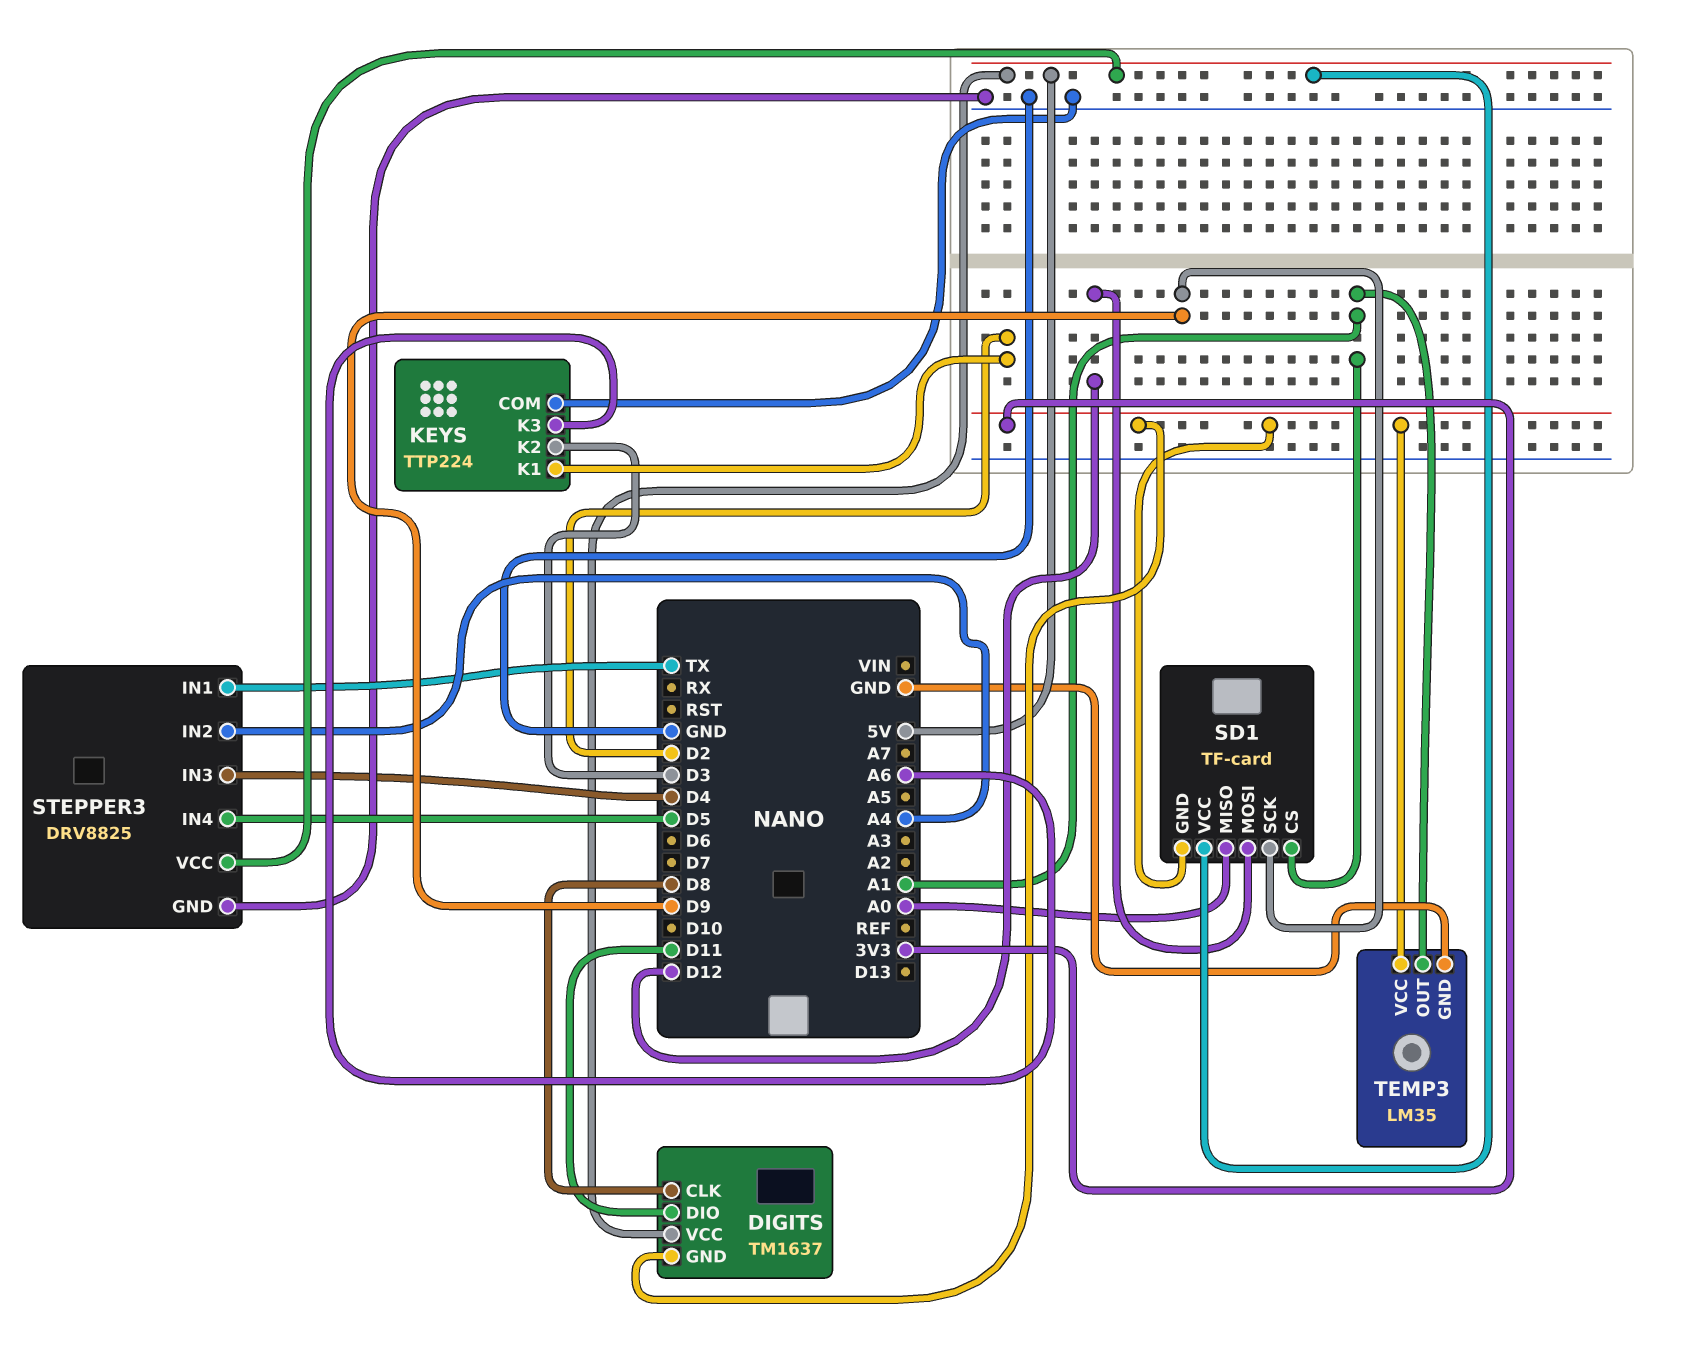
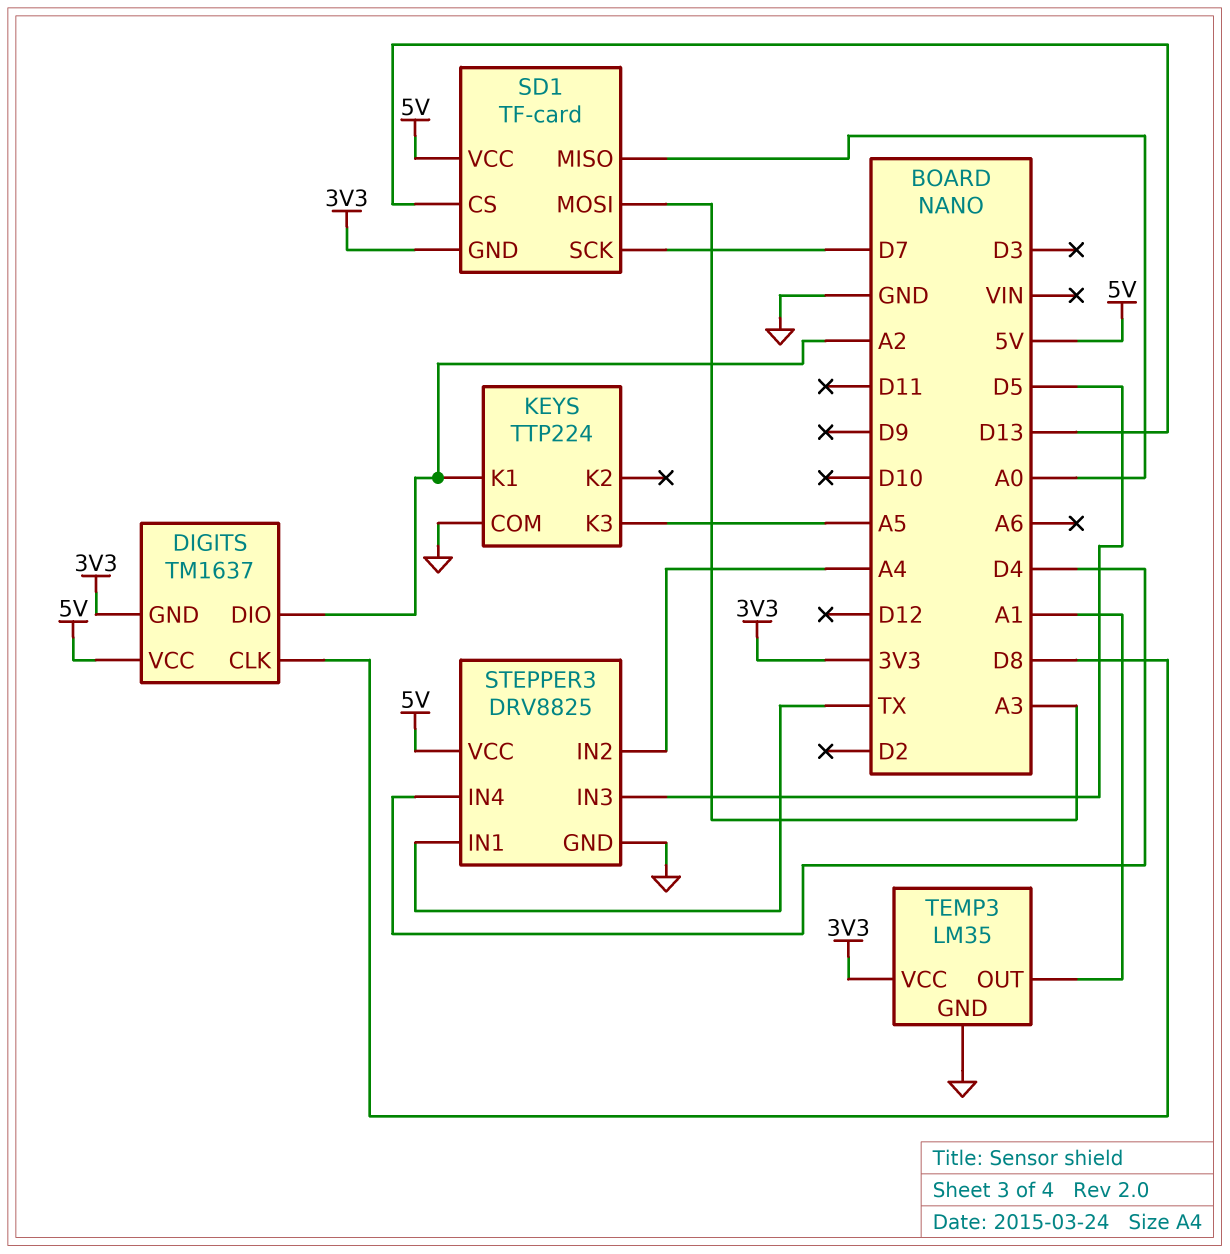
DIGITS pin DIO: D11 -> A2
KEYS pin K1: D2 -> A2
KEYS pin K2: D3 -> none
KEYS pin K3: A6 -> A5
SD1 pin CS: A1 -> D13
SD1 pin MOSI: D12 -> A3
SD1 pin SCK: D9 -> D7
STEPPER3 pin IN3: D4 -> D5
STEPPER3 pin IN4: D5 -> D4

